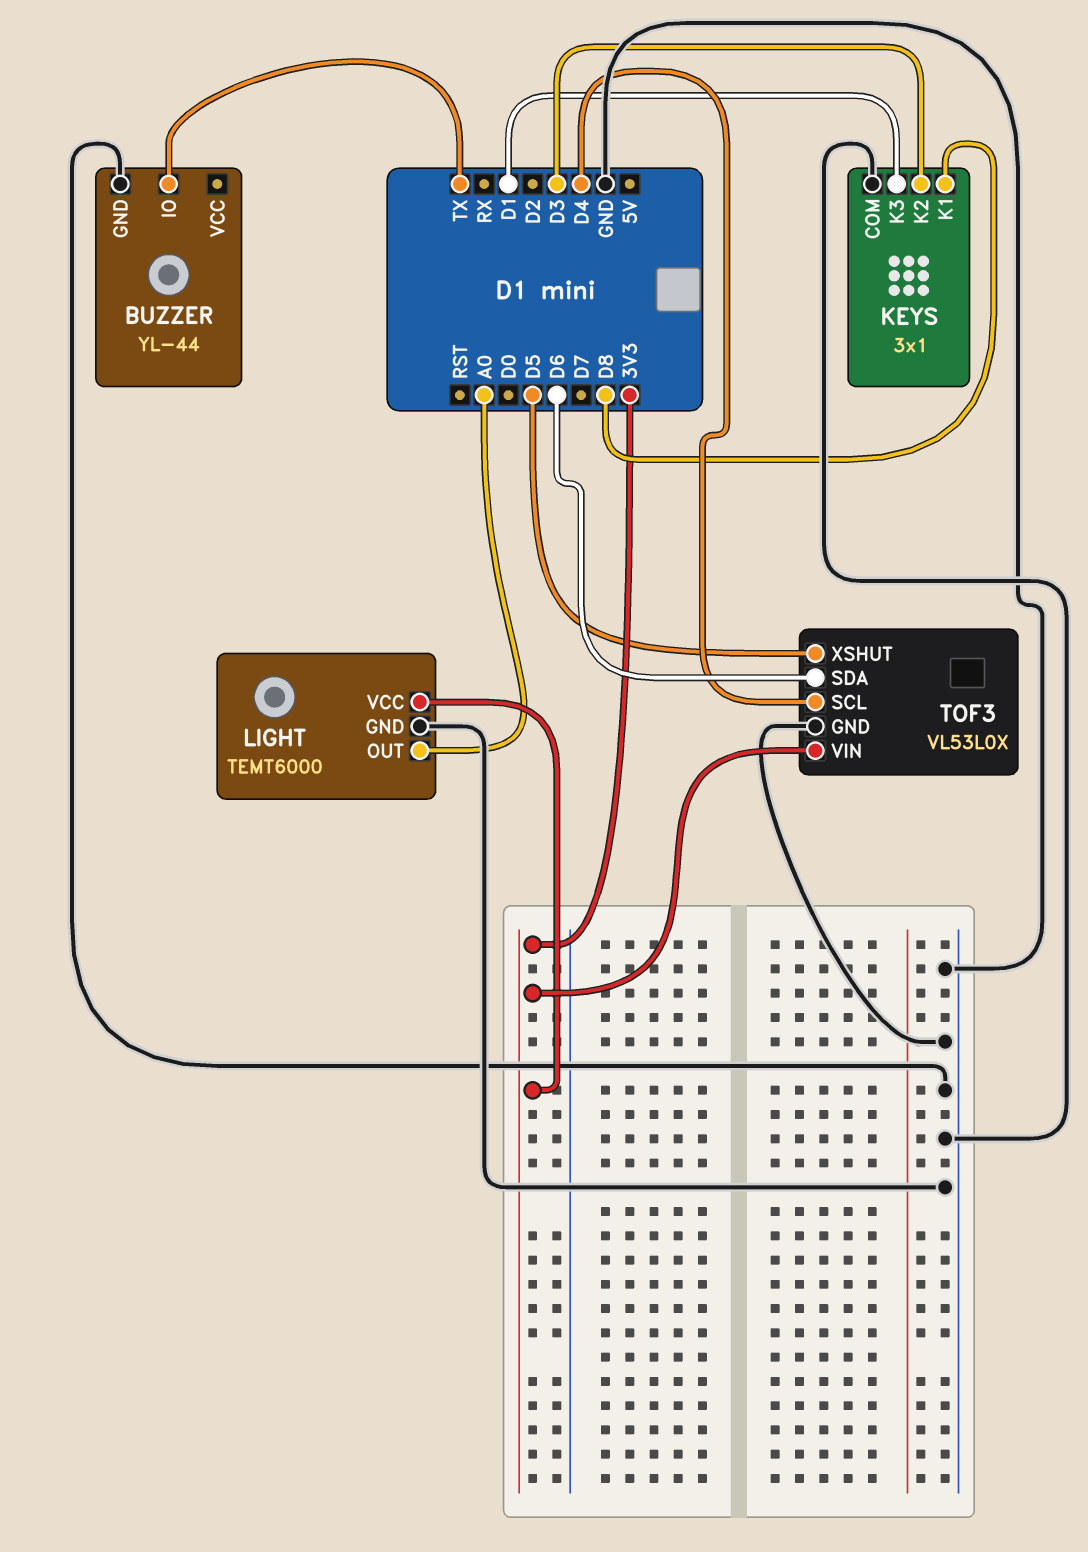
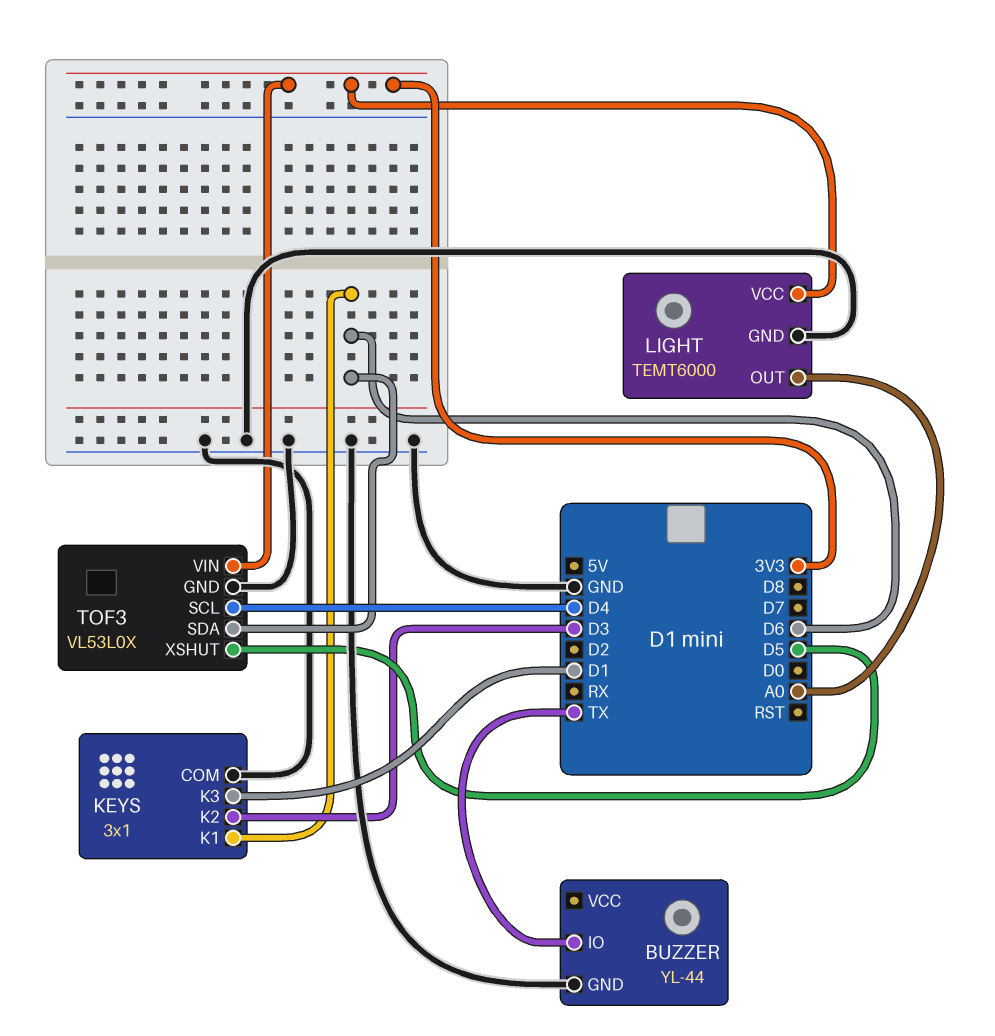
KEYS pin K1: D8 -> D6

